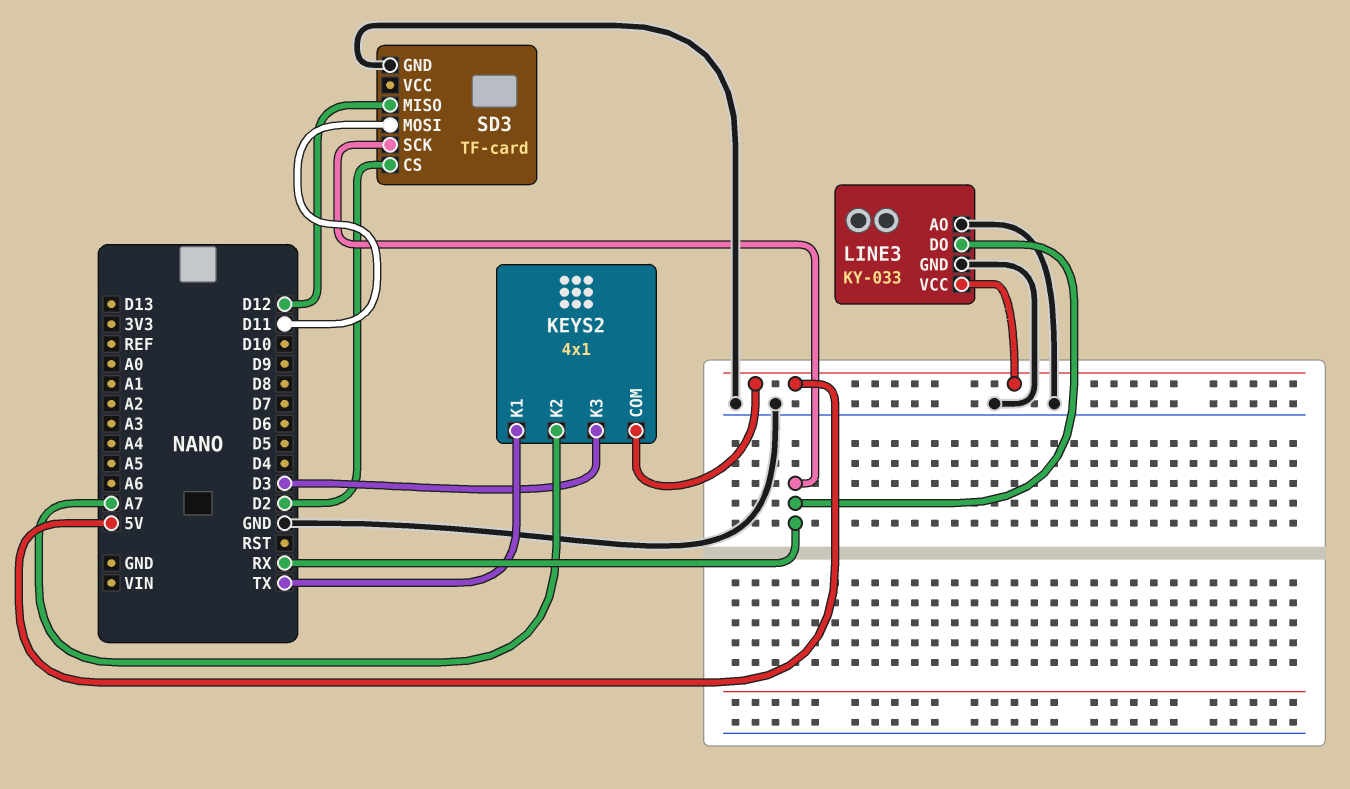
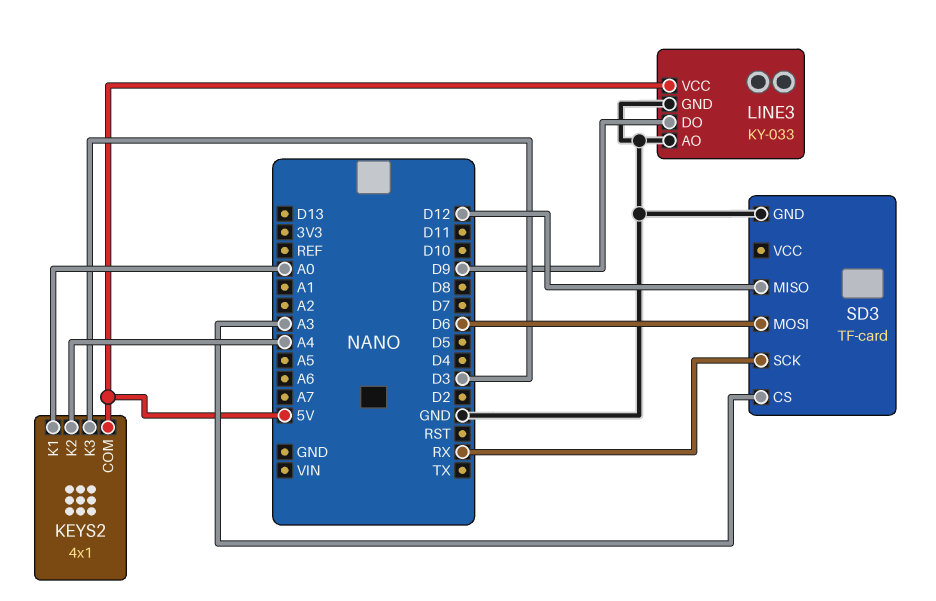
KEYS2 pin K1: TX -> A0
KEYS2 pin K2: A7 -> A4
LINE3 pin DO: RX -> D9
SD3 pin CS: D2 -> A3
SD3 pin MOSI: D11 -> D6

